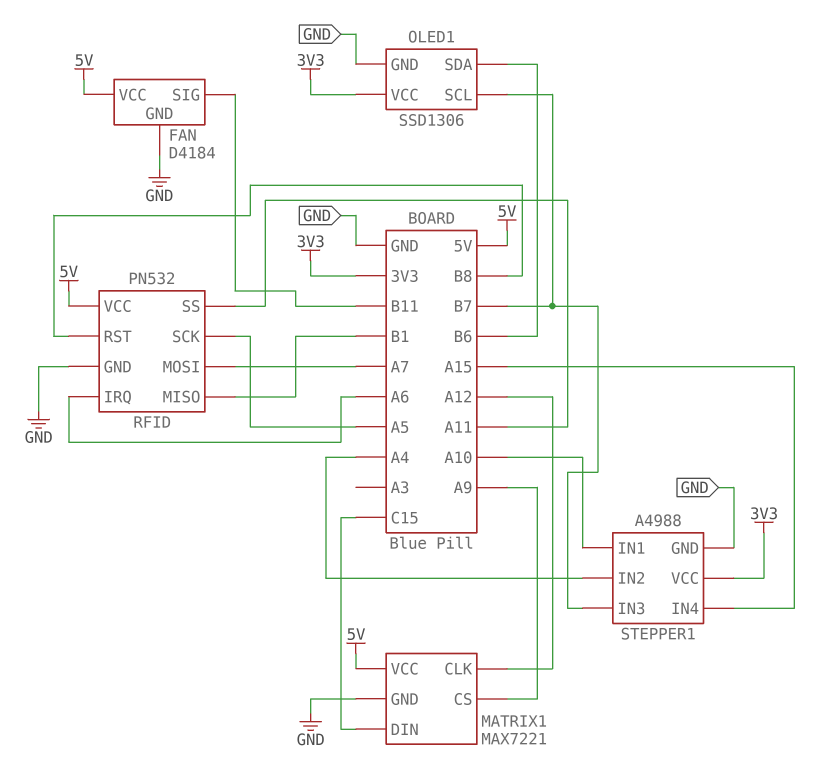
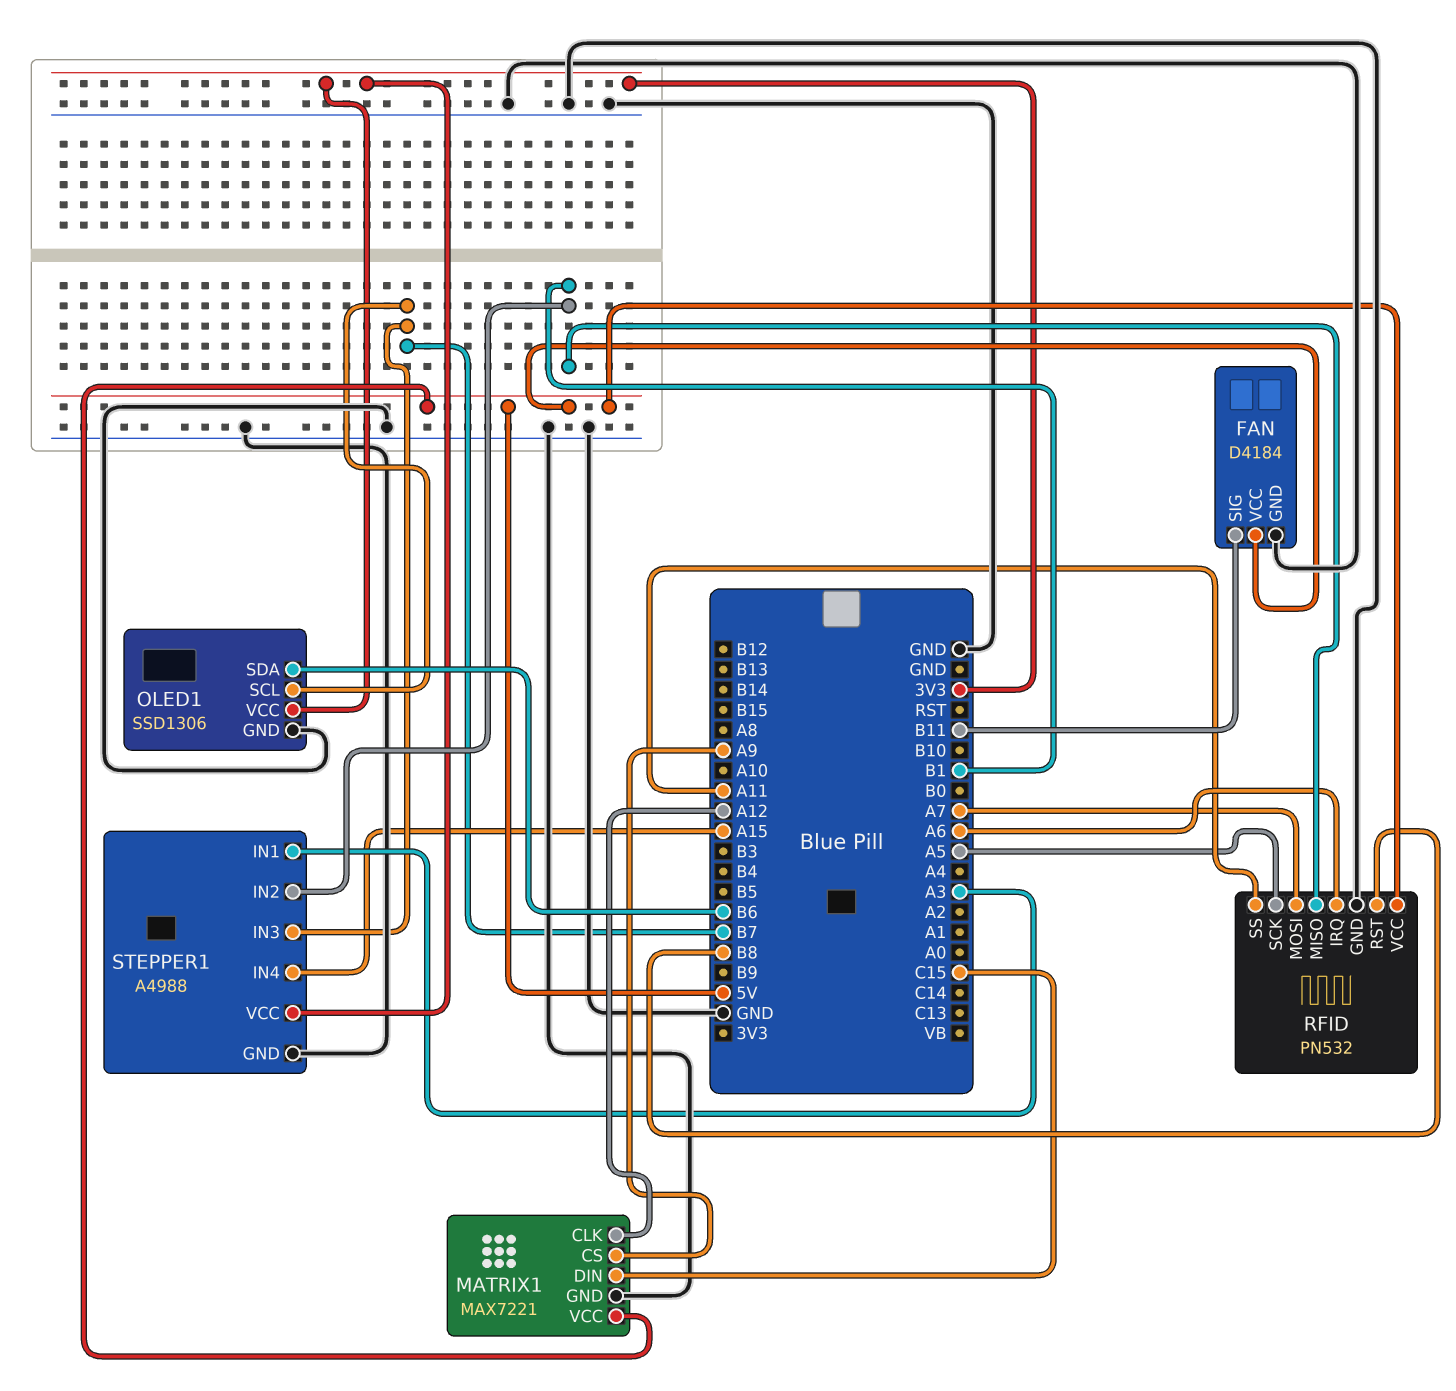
STEPPER1 pin IN1: A10 -> A3
STEPPER1 pin IN2: A4 -> B1

